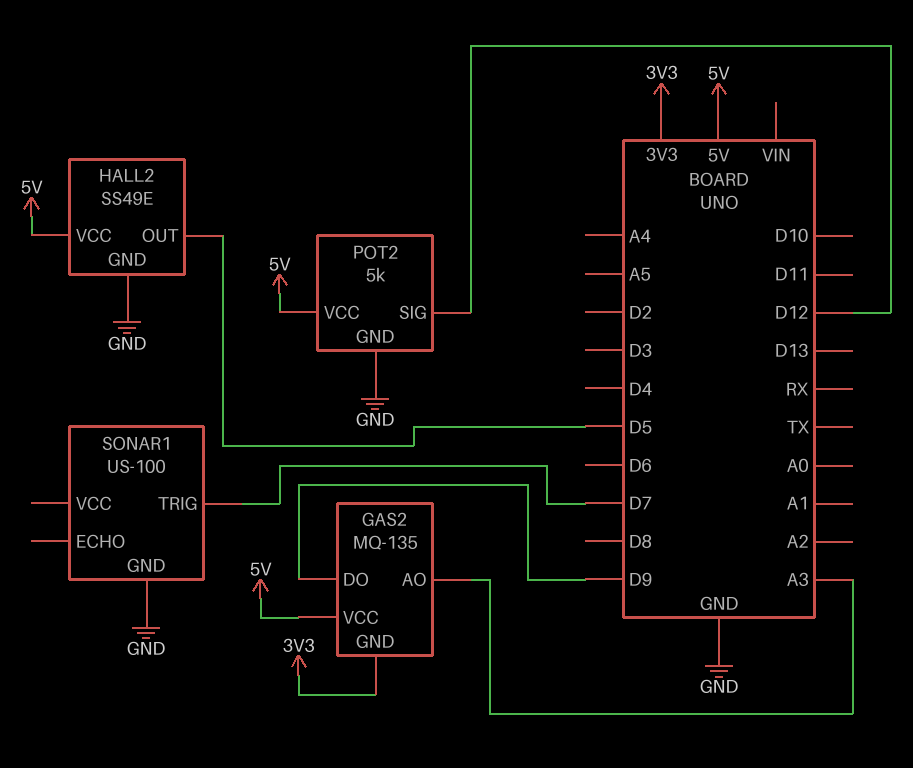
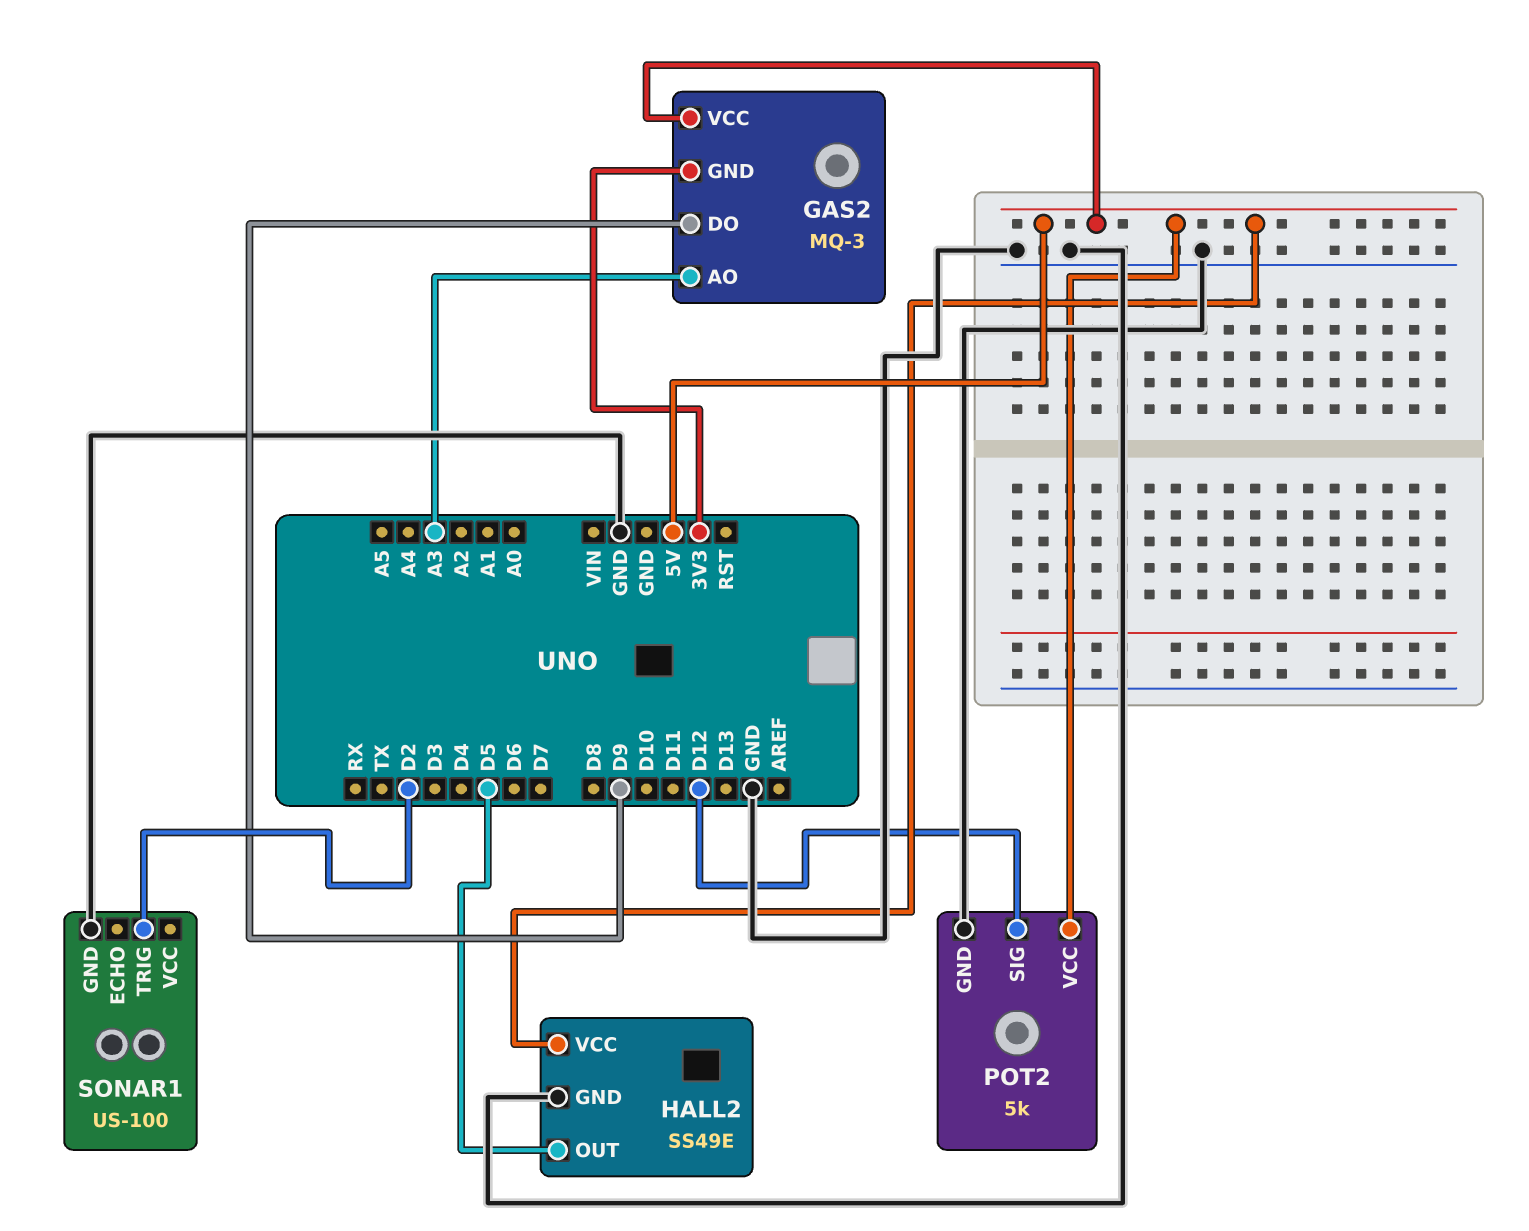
GAS2: MQ-135 -> MQ-3
SONAR1 pin TRIG: D7 -> D2

